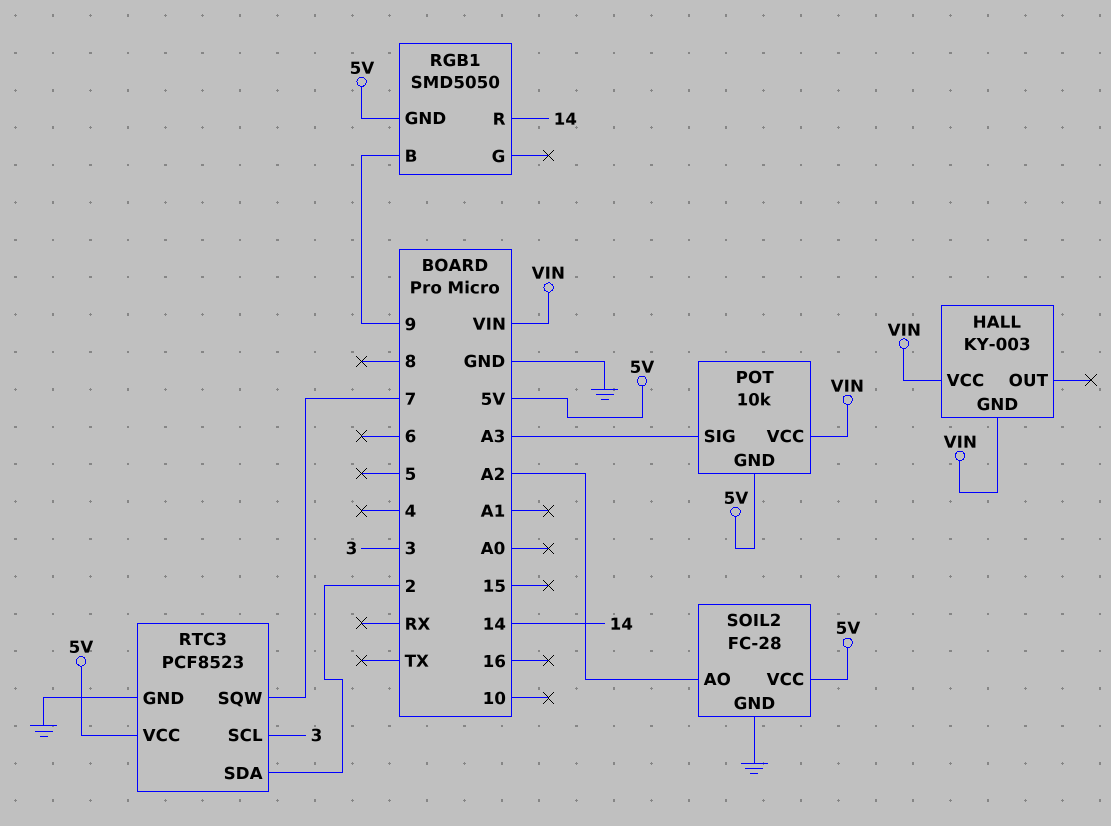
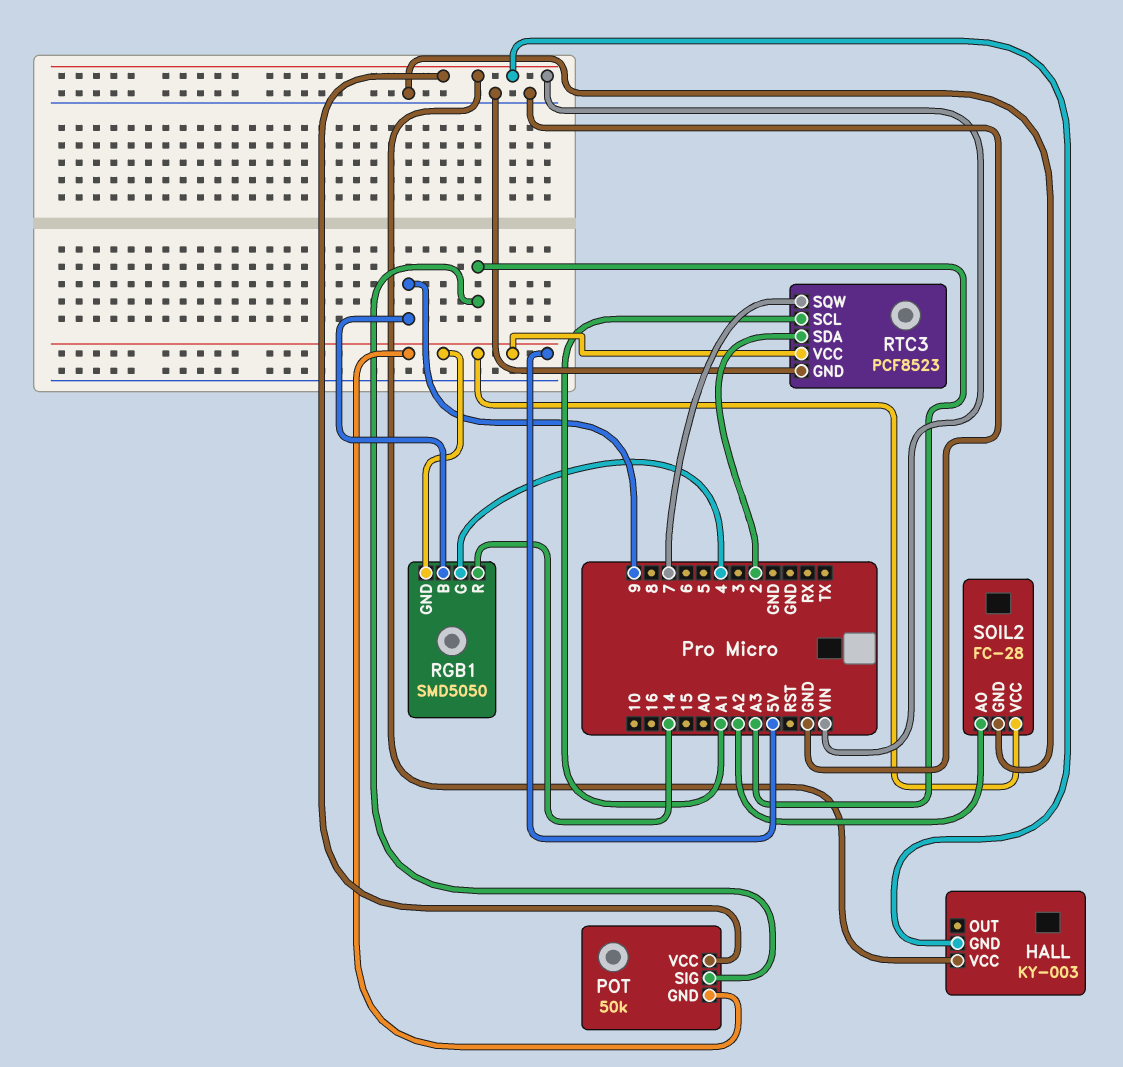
POT: 10k -> 50k
RGB1 pin G: none -> 4
RTC3 pin SCL: 3 -> A1

